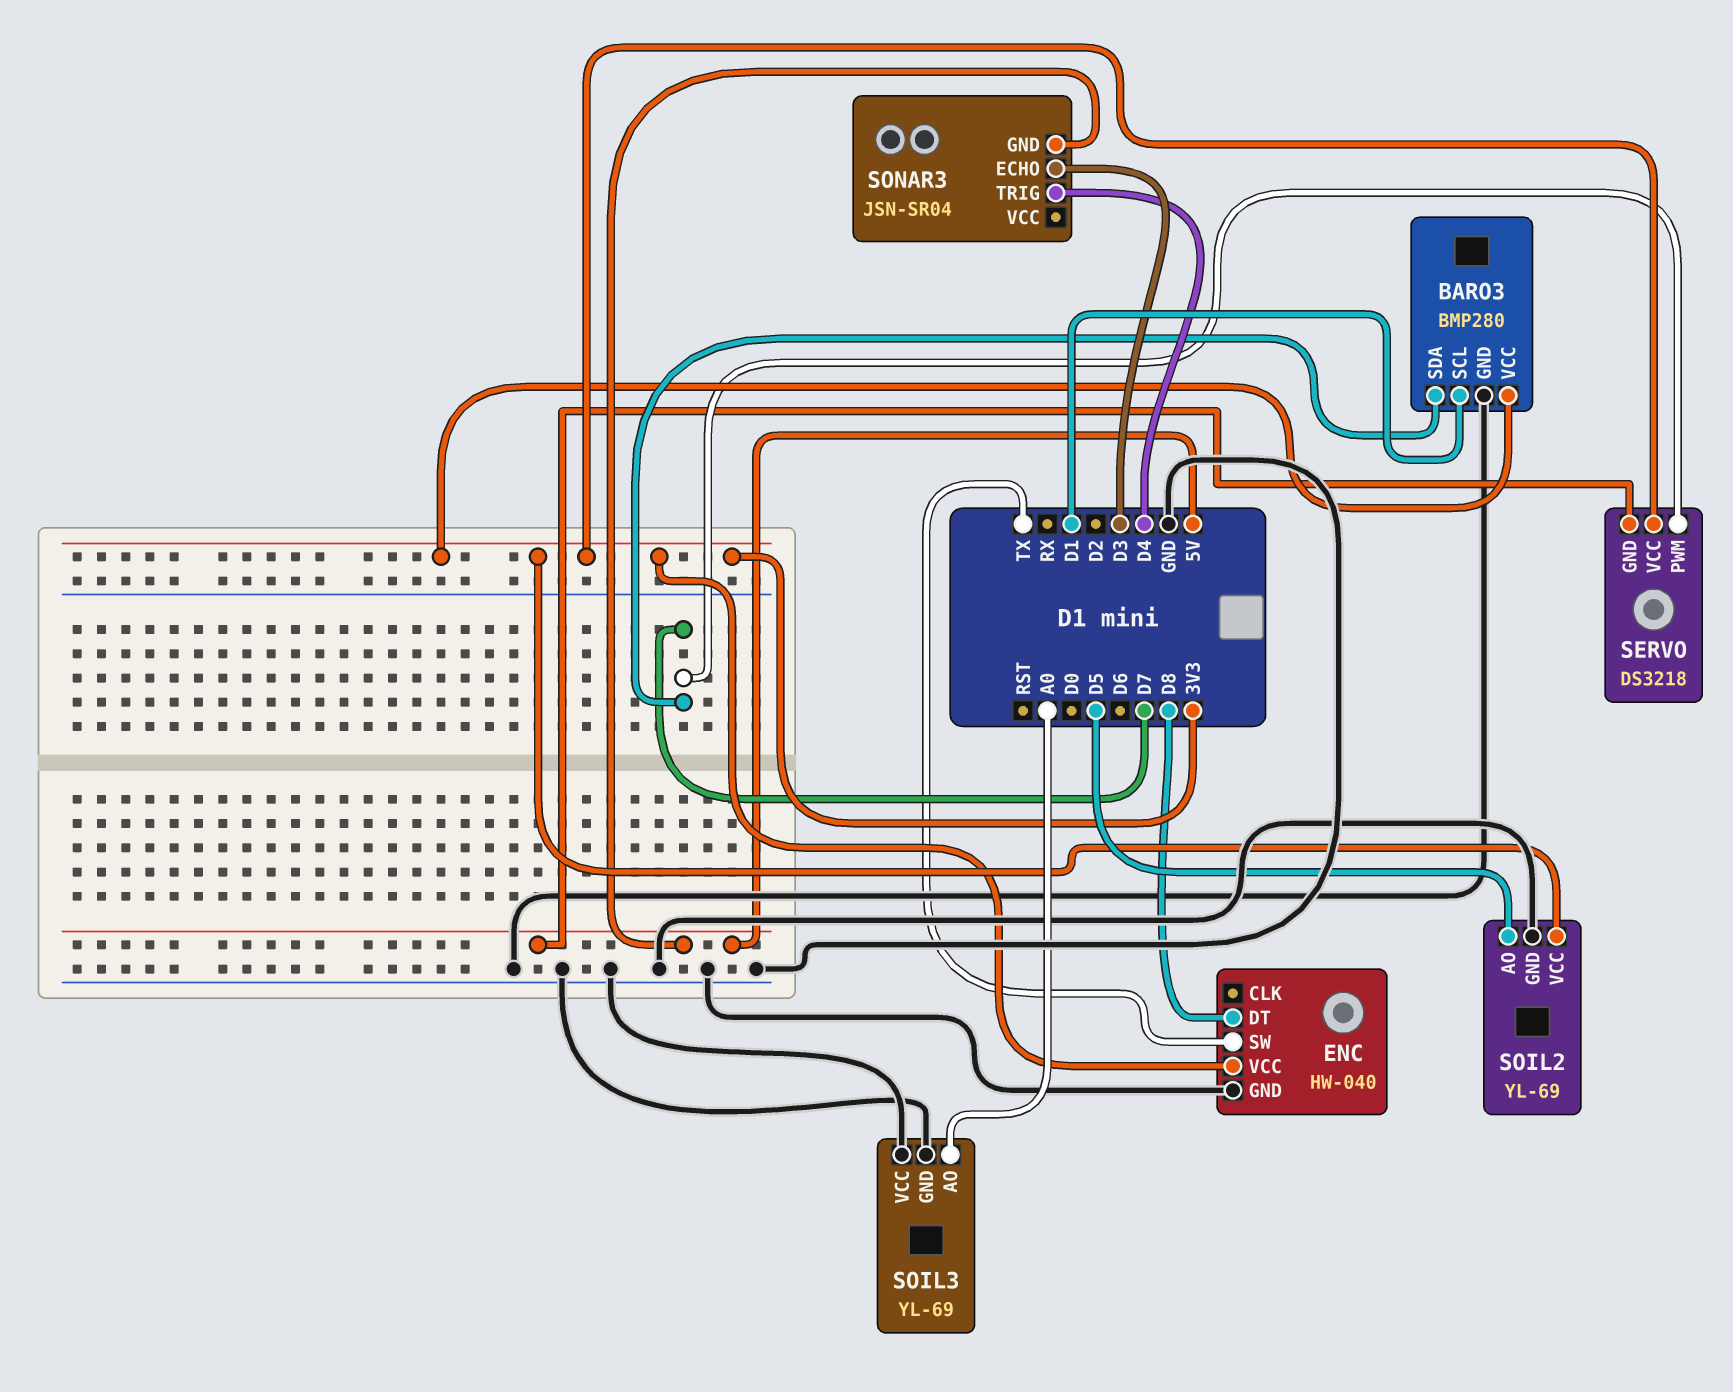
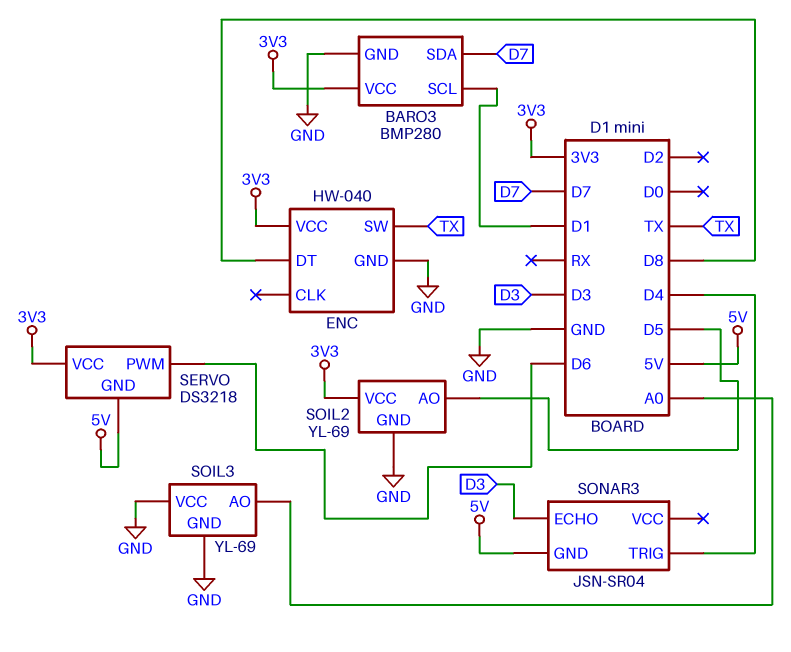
SERVO pin PWM: D7 -> D6

